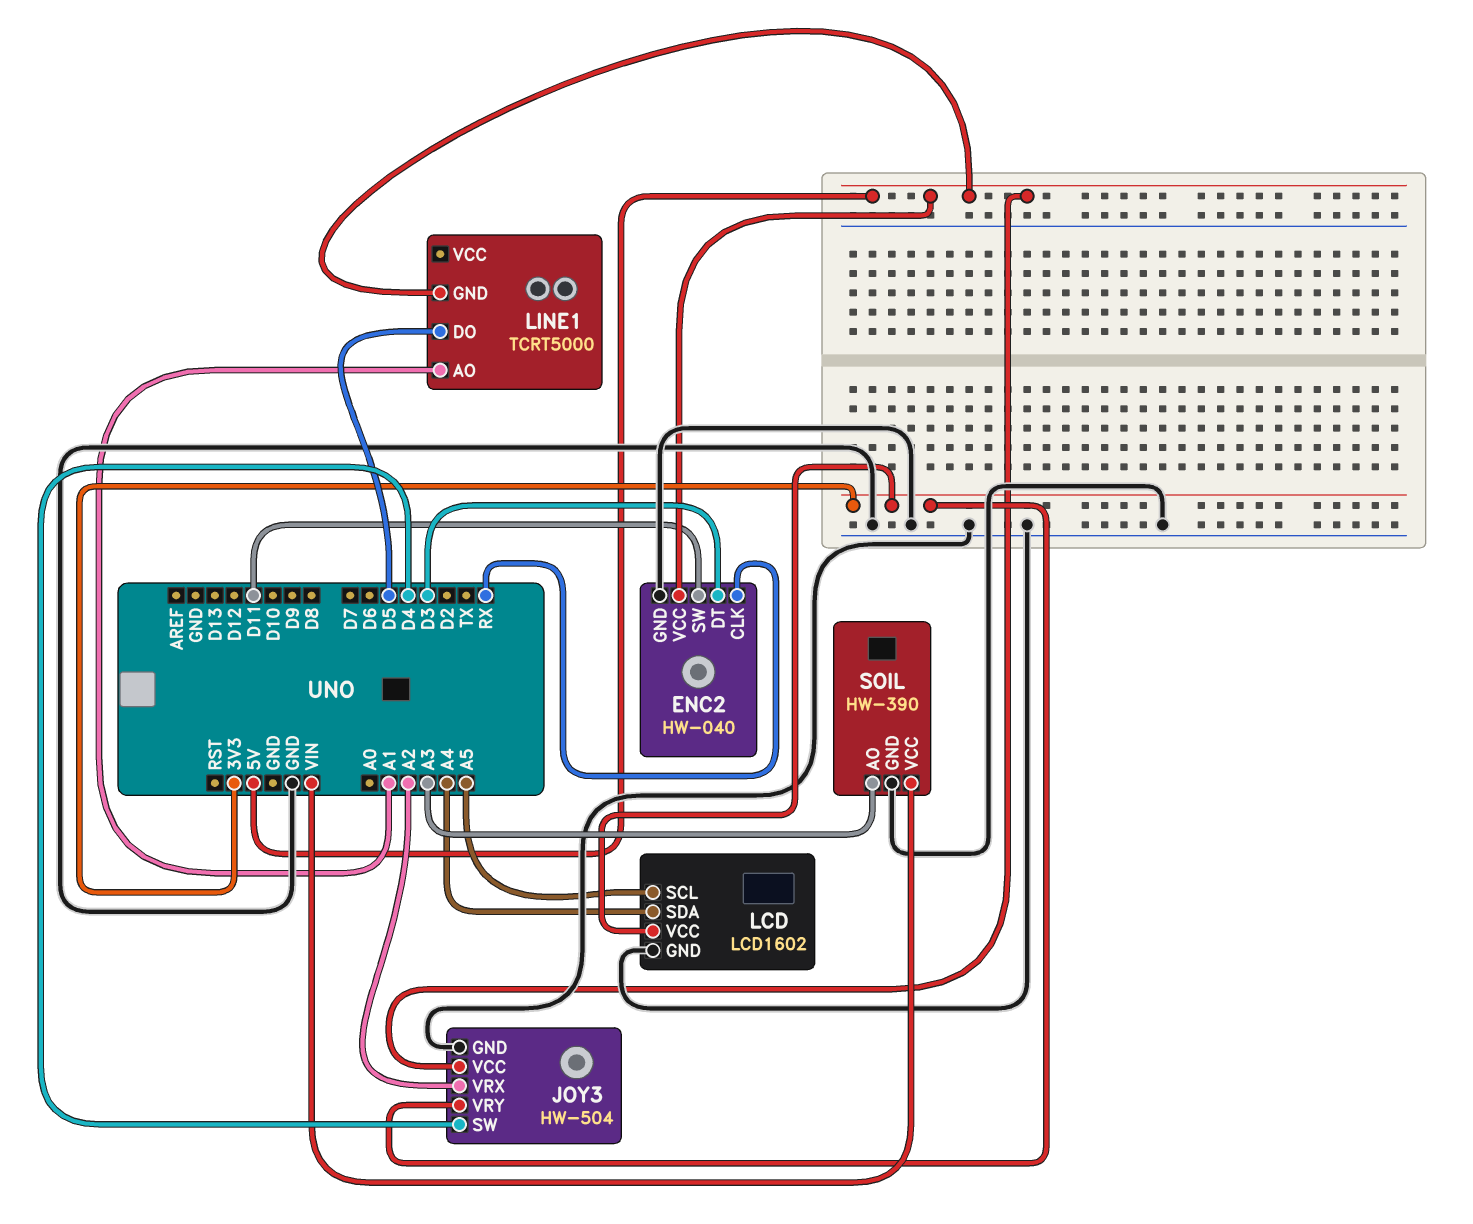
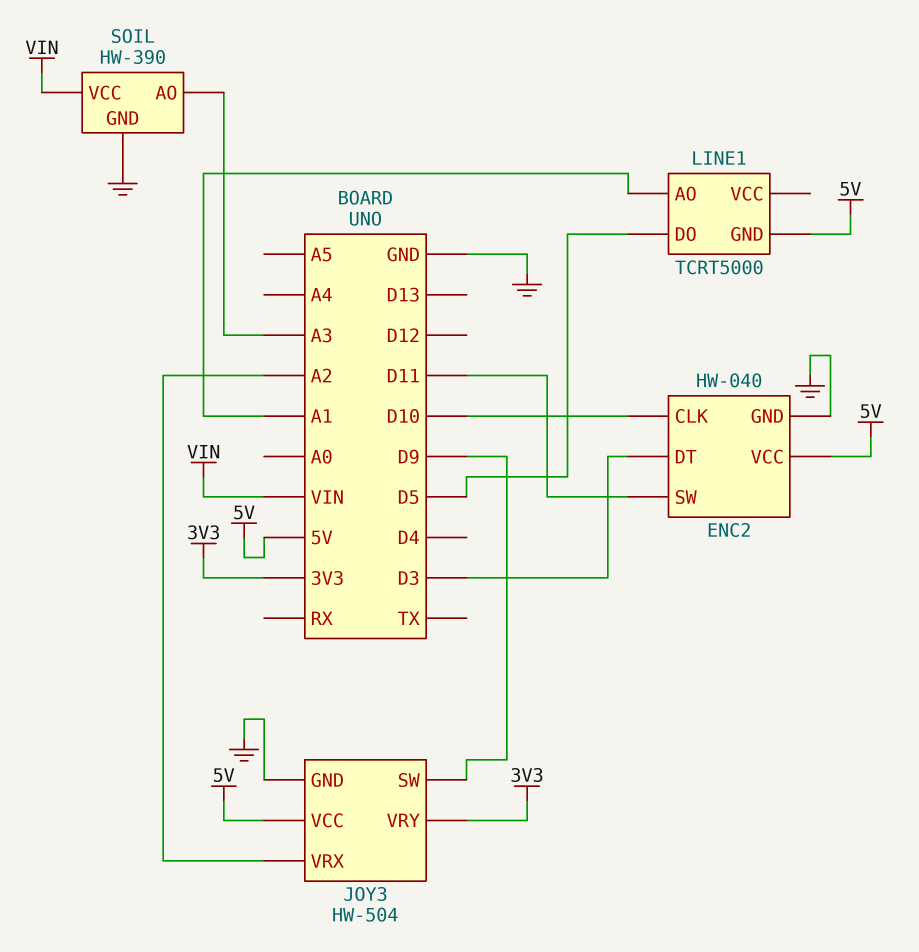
ENC2 pin CLK: RX -> D10
JOY3 pin SW: D4 -> D9
LCD: LCD1602 -> none
LCD pin GND: GND -> none
LCD pin SCL: A5 -> none
LCD pin SDA: A4 -> none
LCD pin VCC: 3V3 -> none

